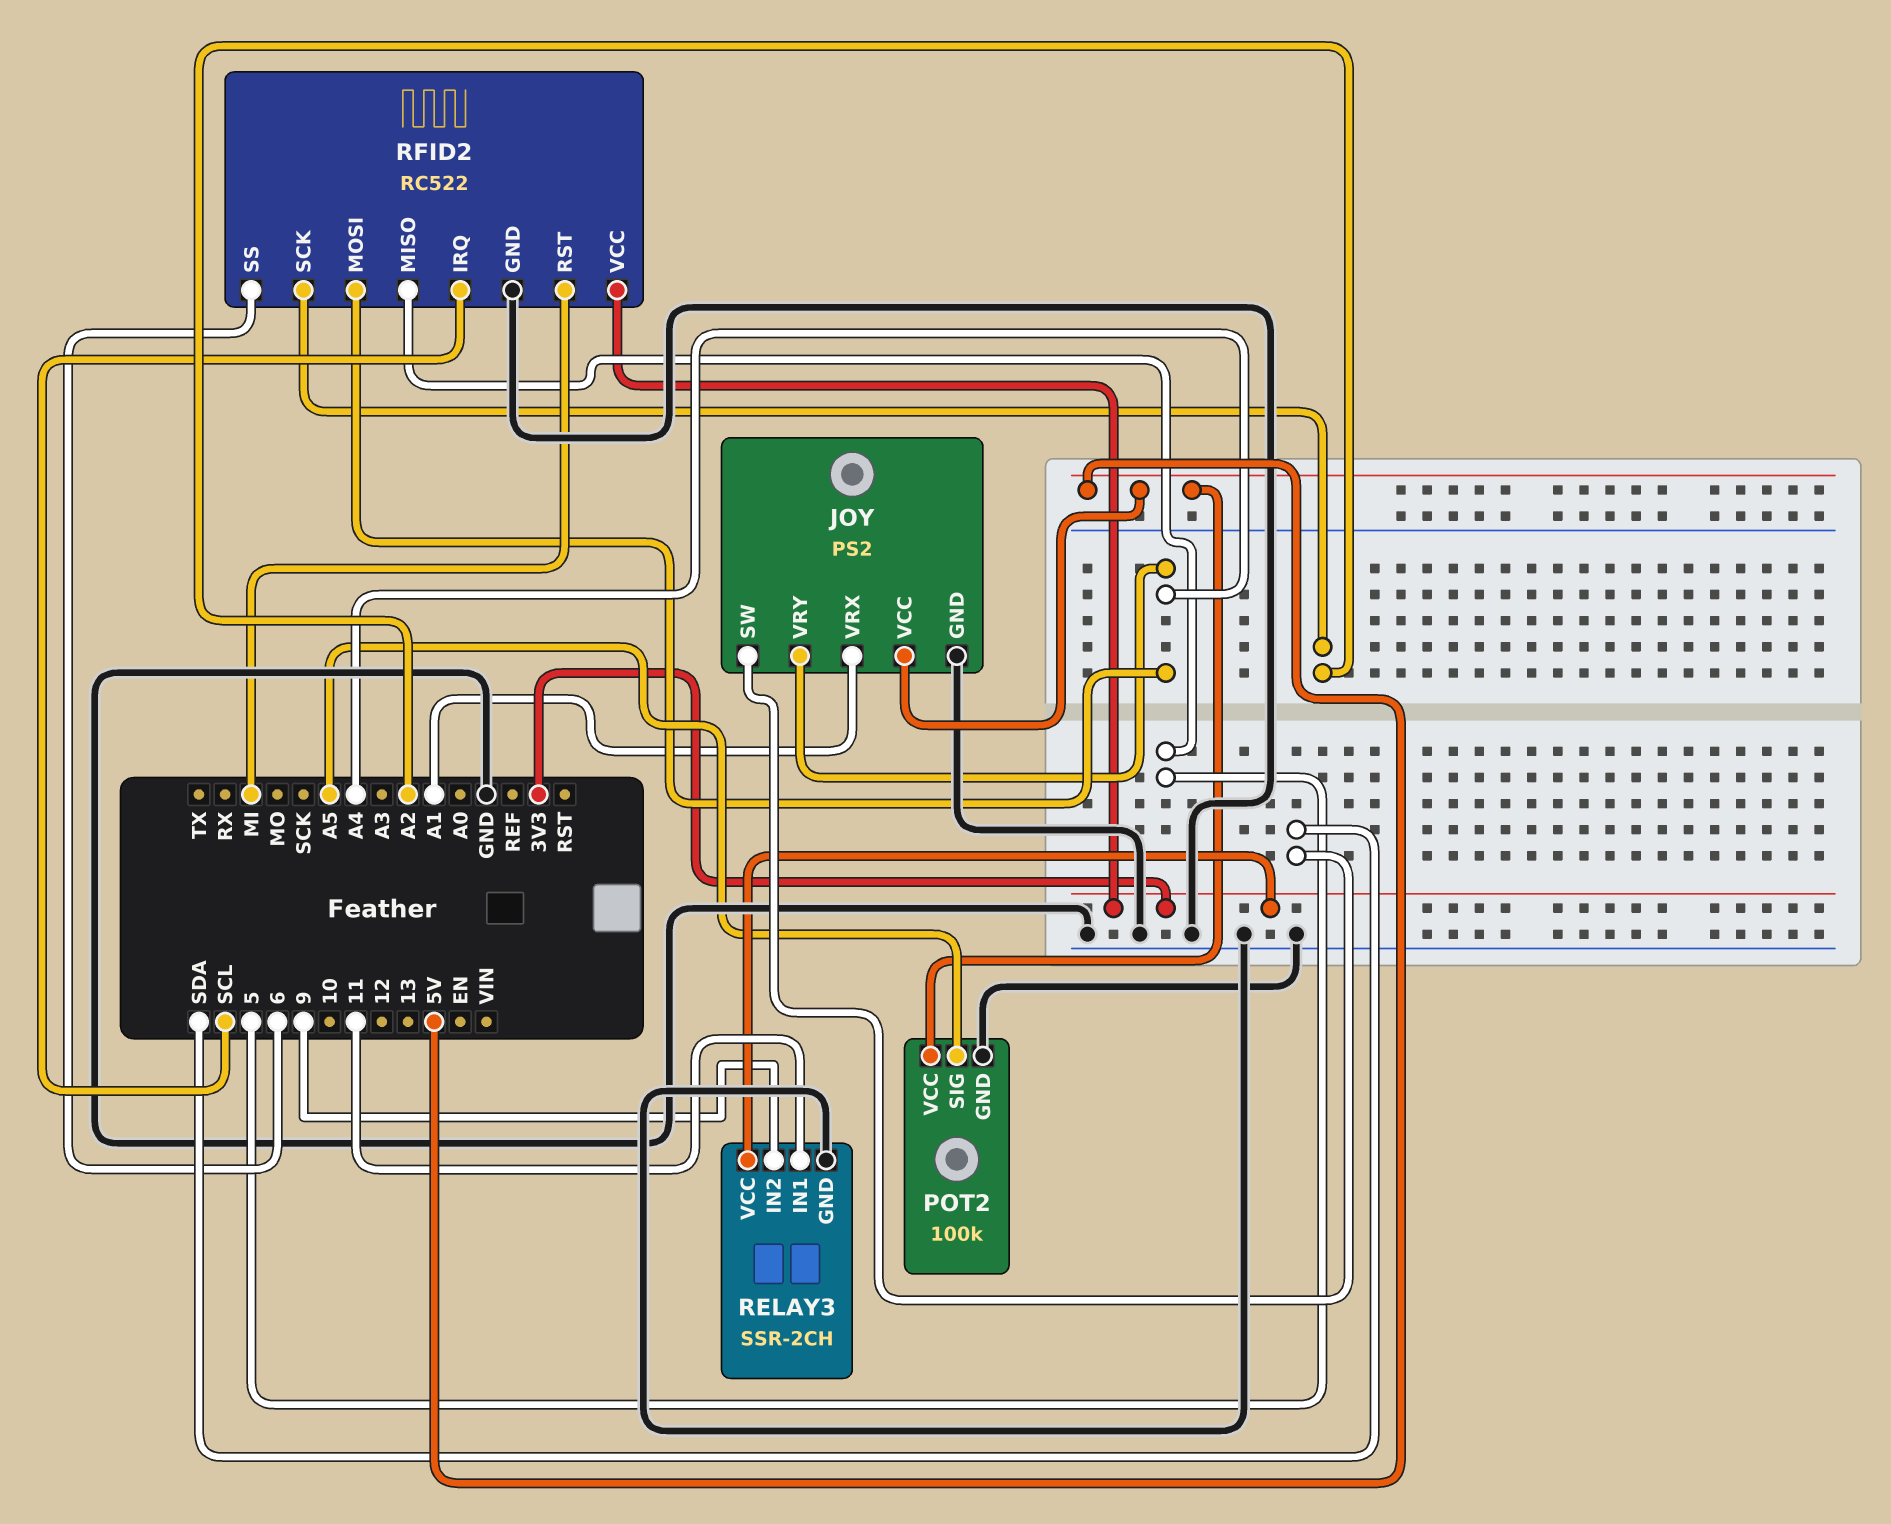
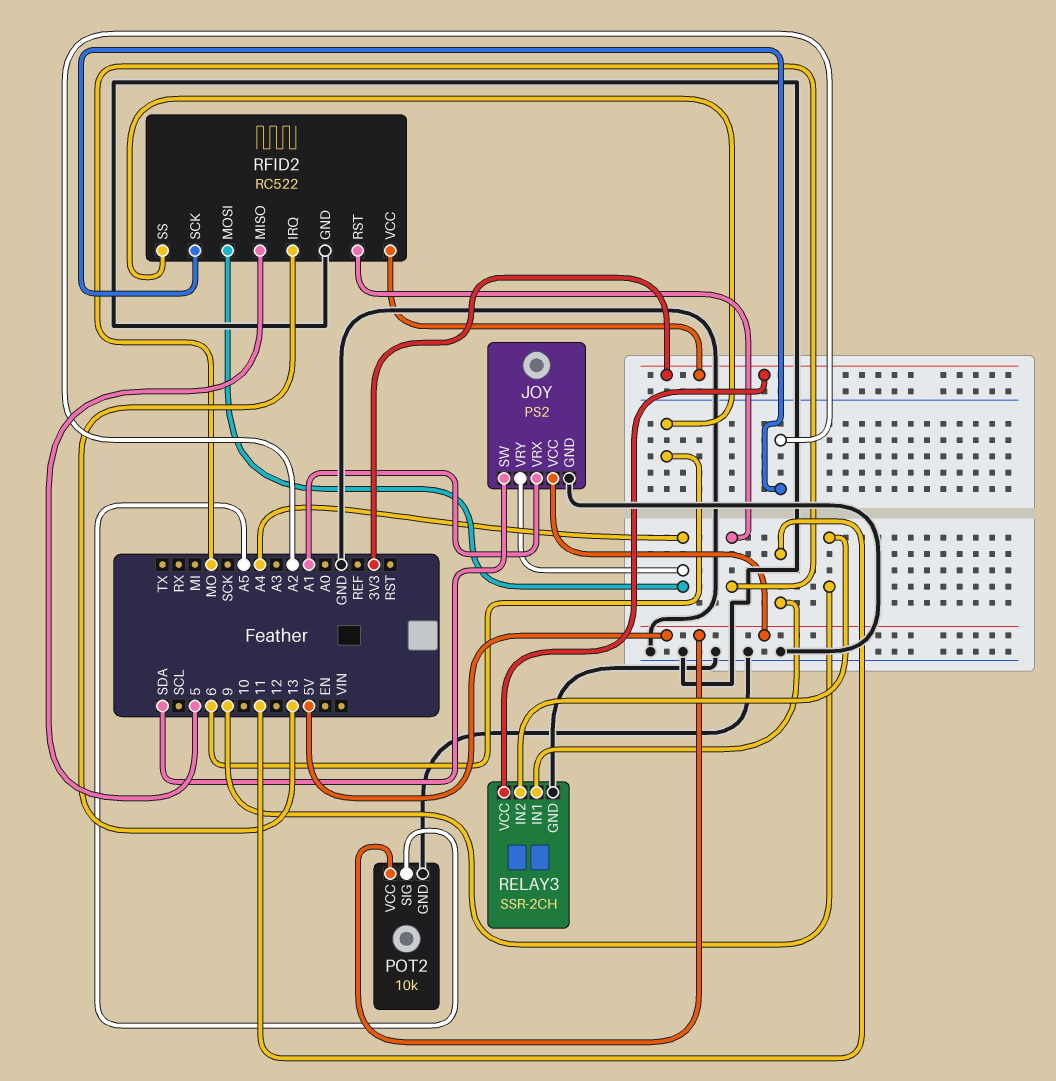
POT2: 100k -> 10k
RFID2 pin IRQ: SCL -> 13
RFID2 pin RST: MI -> MO

